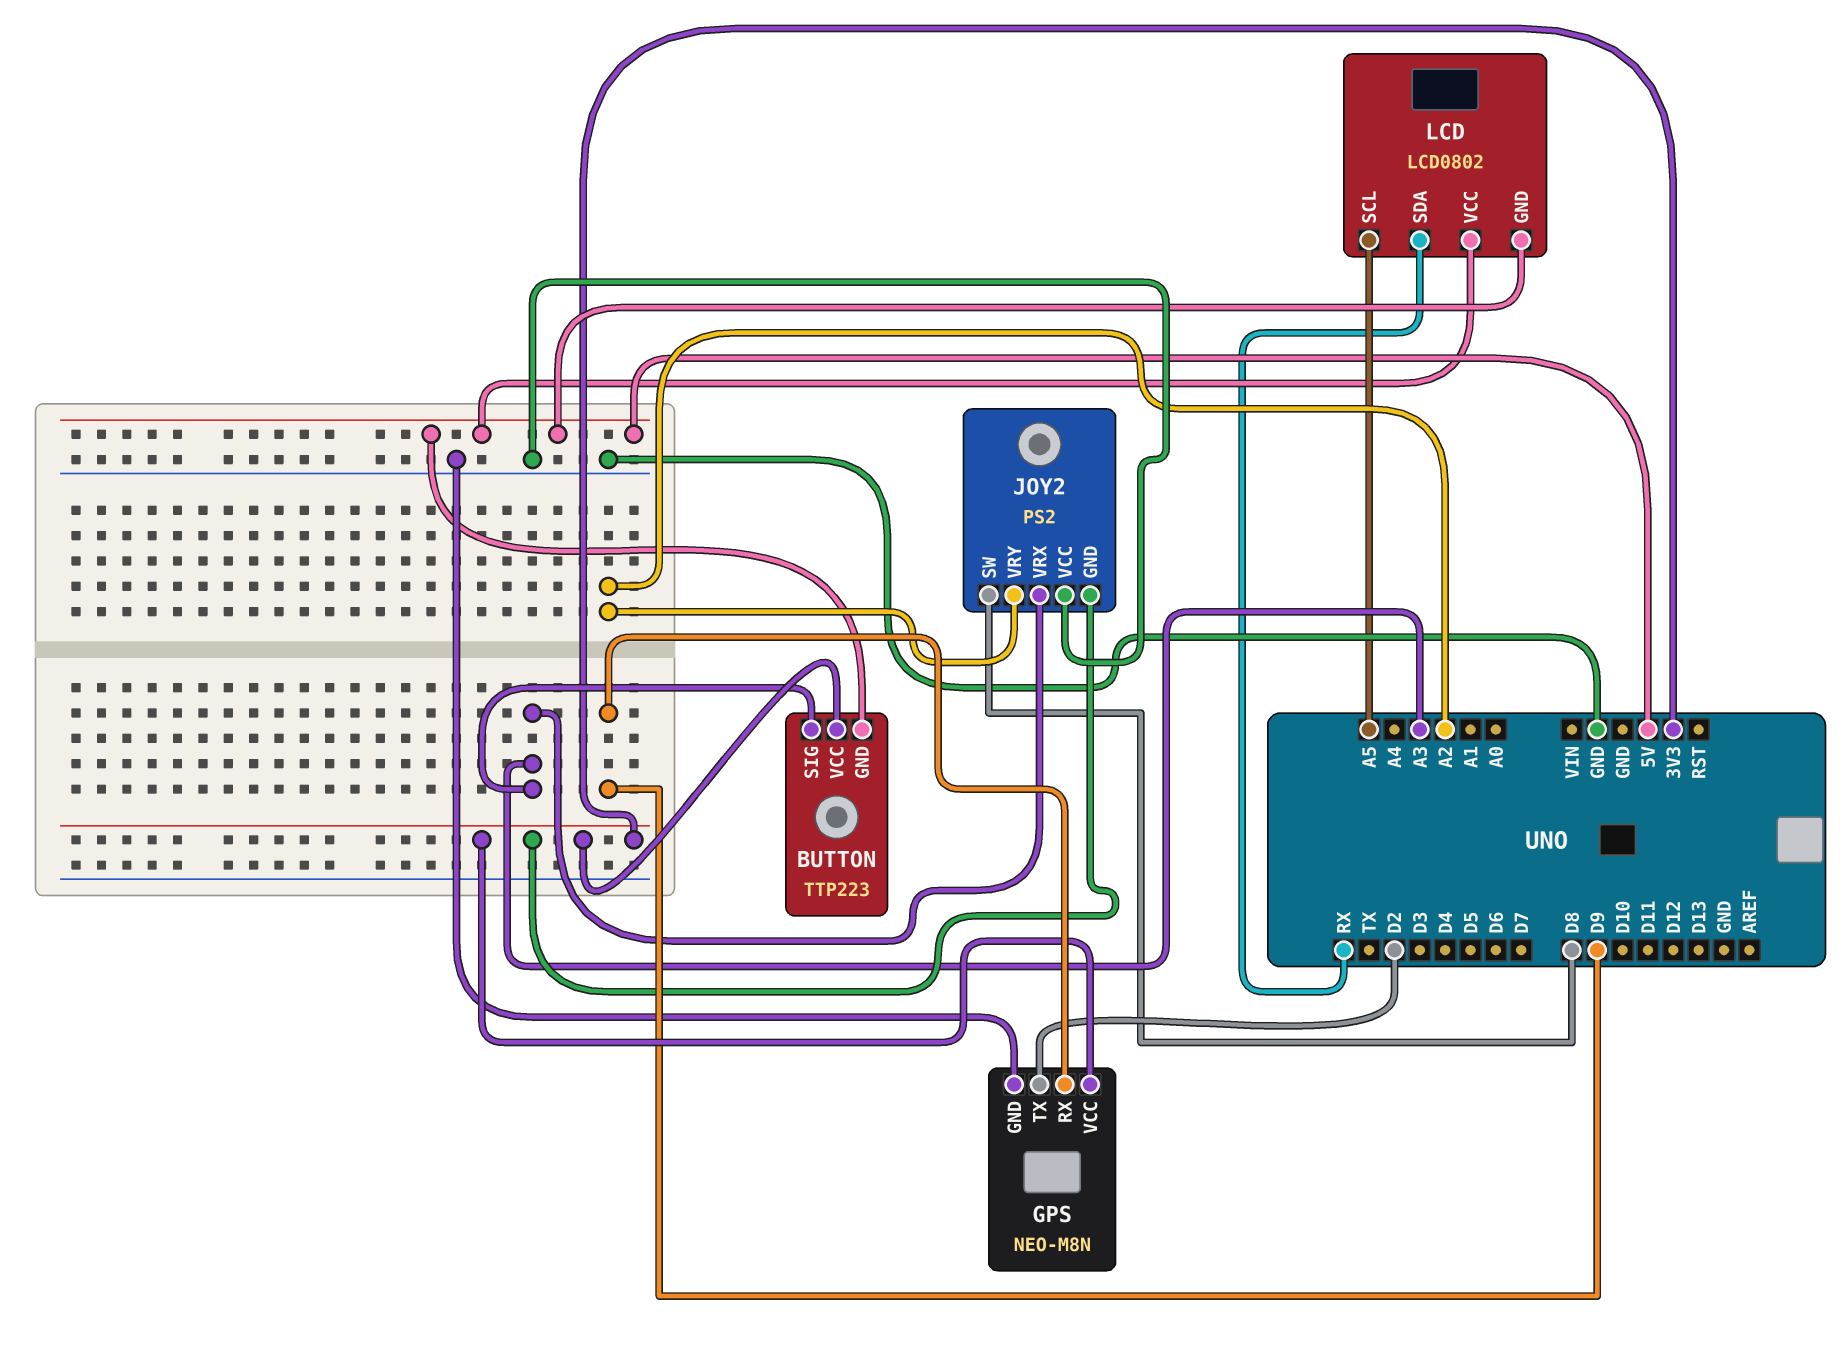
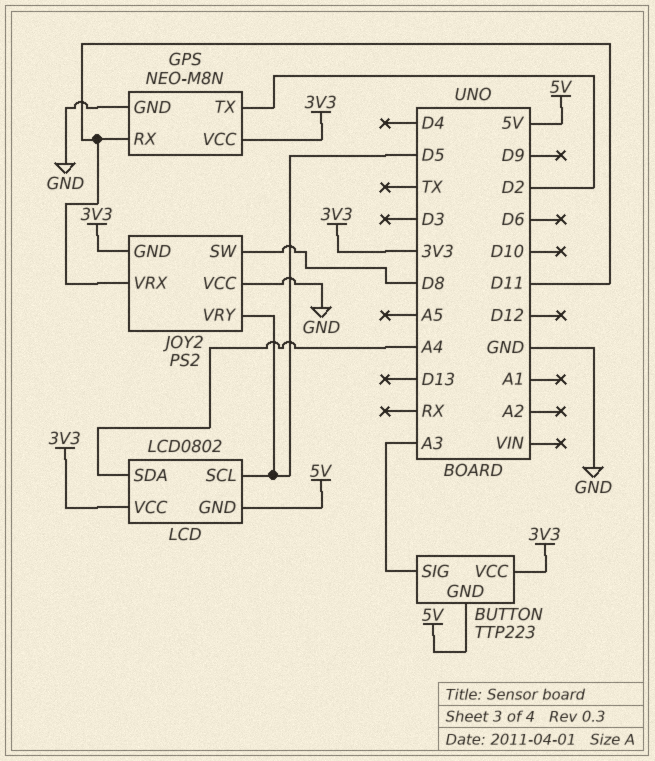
GPS pin RX: D9 -> D11
JOY2 pin VRX: A3 -> D11
JOY2 pin VRY: A2 -> D5
LCD pin SCL: A5 -> D5
LCD pin SDA: RX -> A4
LCD pin VCC: 5V -> 3V3

